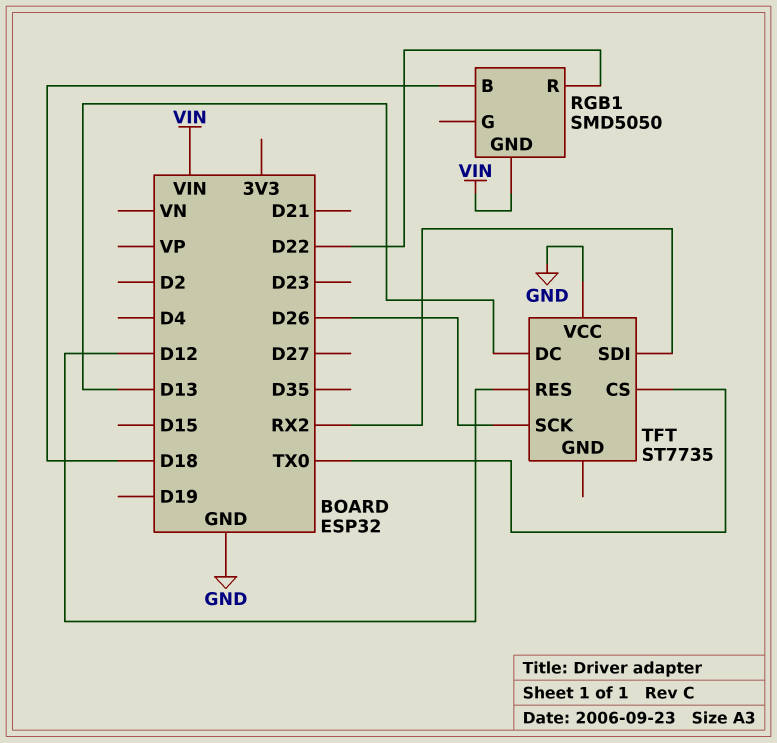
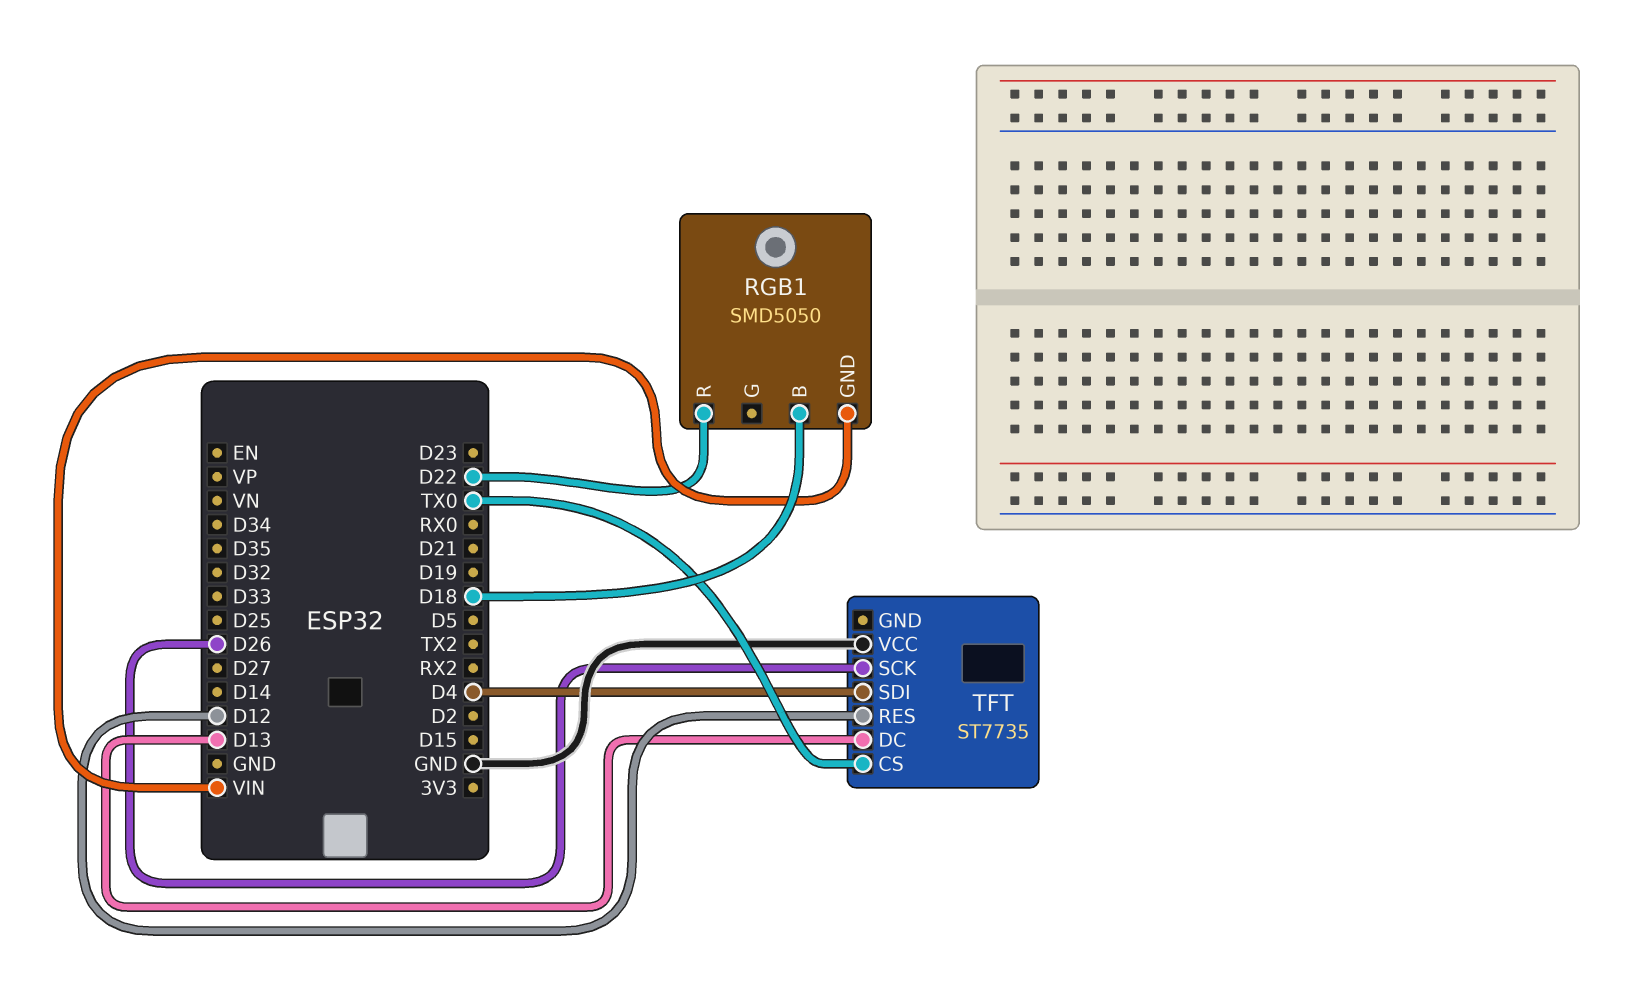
TFT pin SDI: RX2 -> D4

